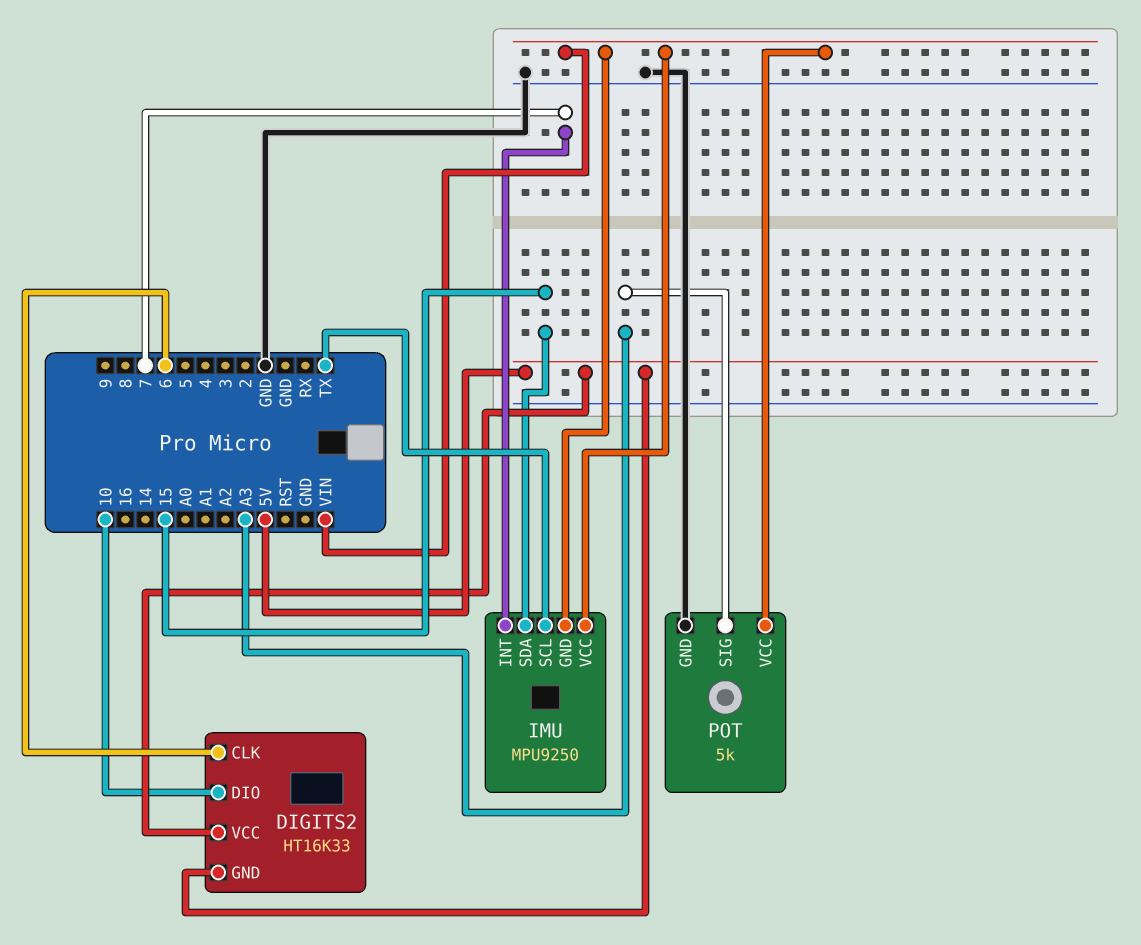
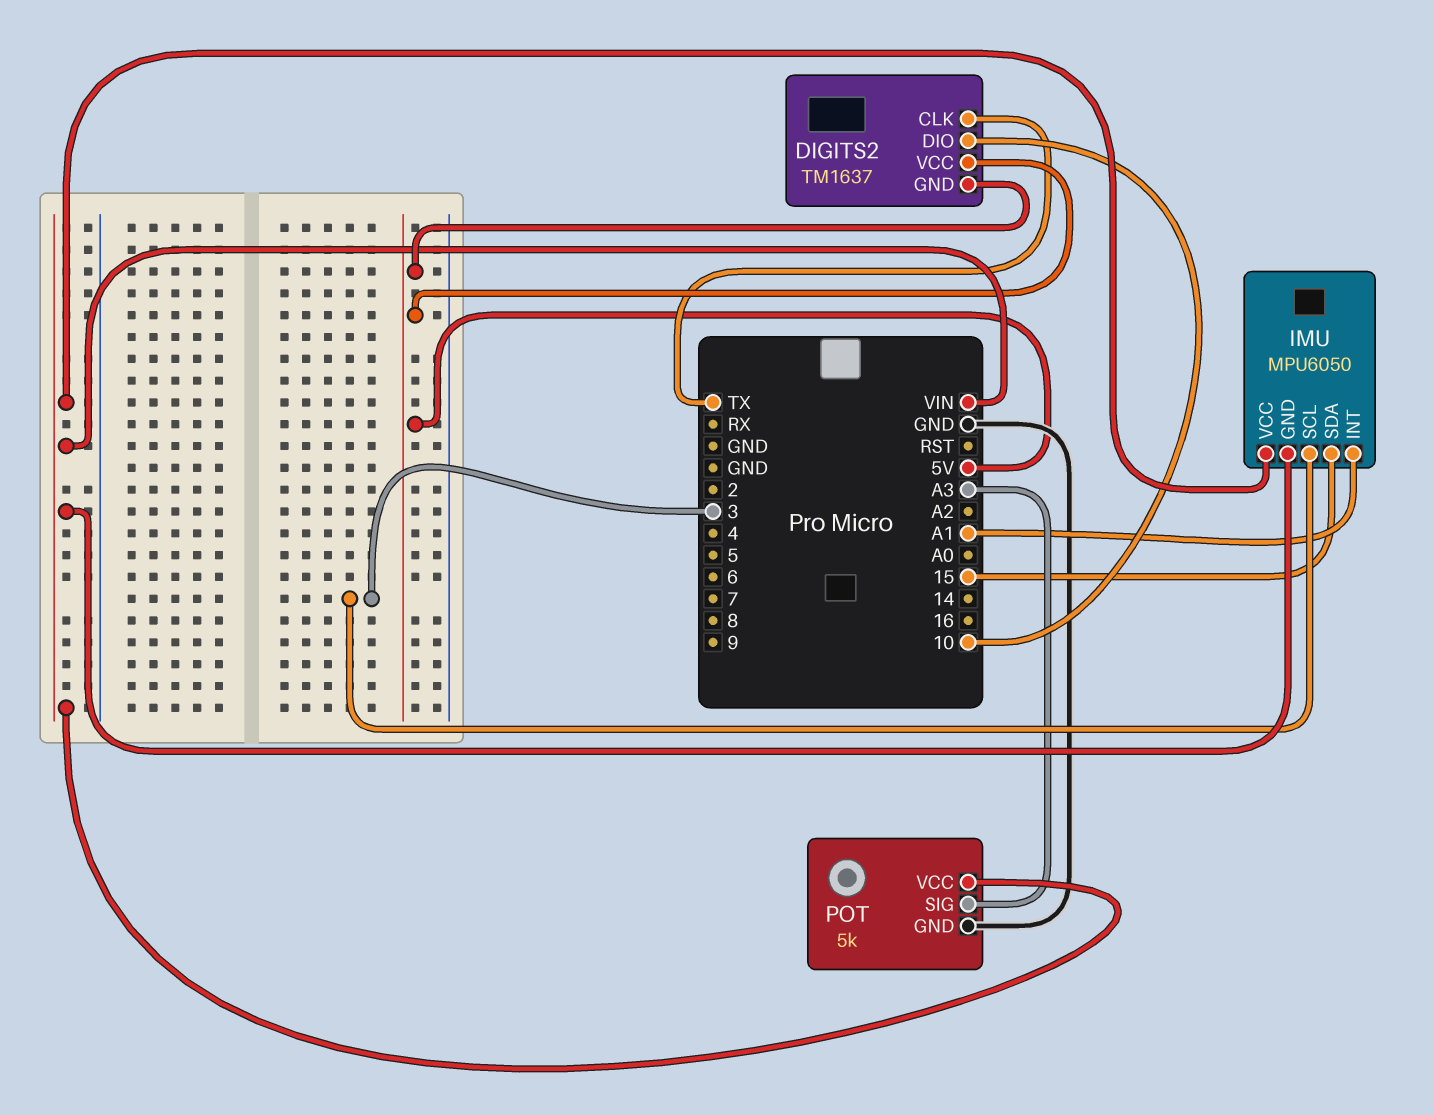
DIGITS2: HT16K33 -> TM1637
DIGITS2 pin CLK: 6 -> TX
IMU: MPU9250 -> MPU6050
IMU pin INT: 7 -> A1
IMU pin SCL: TX -> 3

